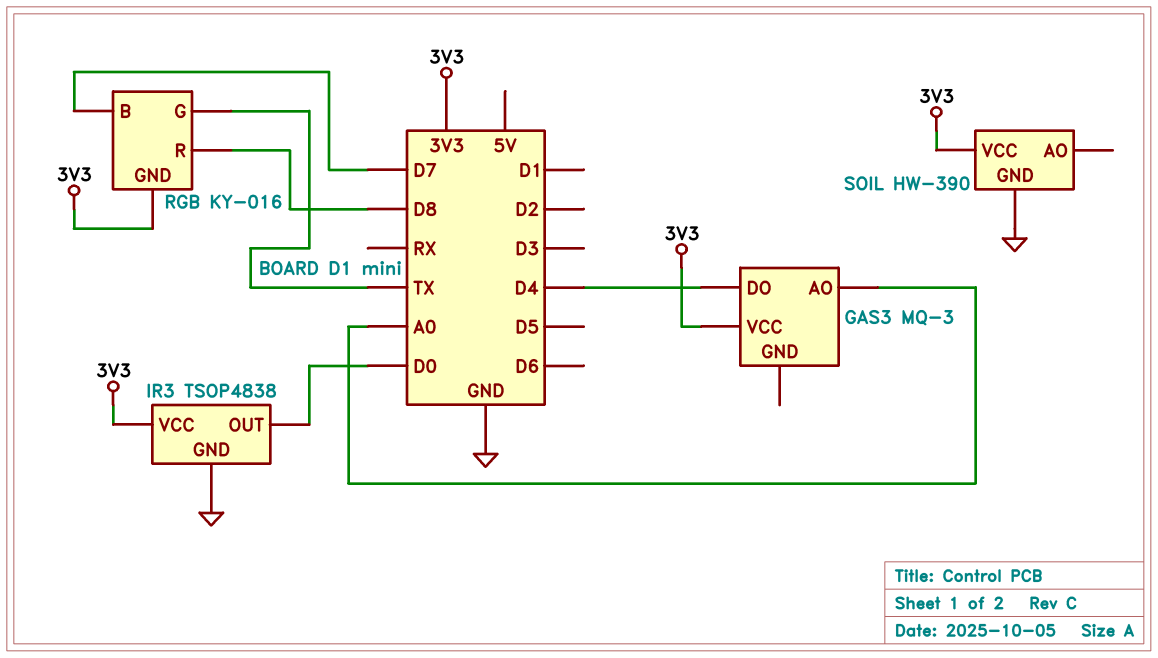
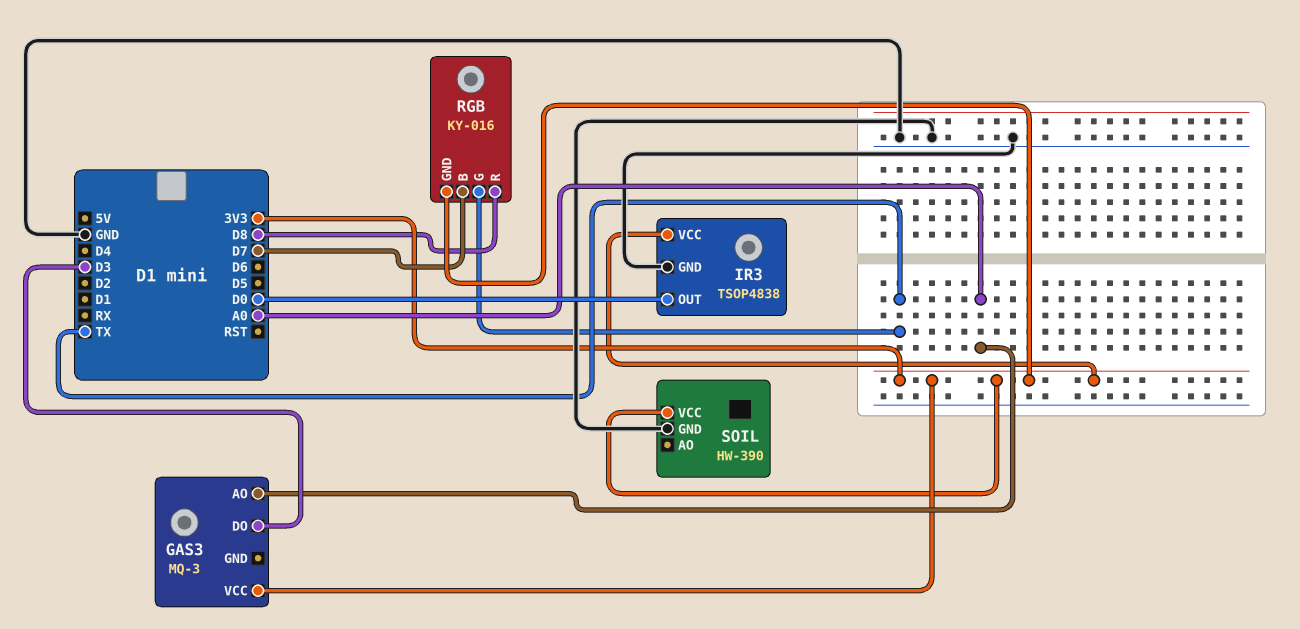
GAS3 pin DO: D4 -> D3

